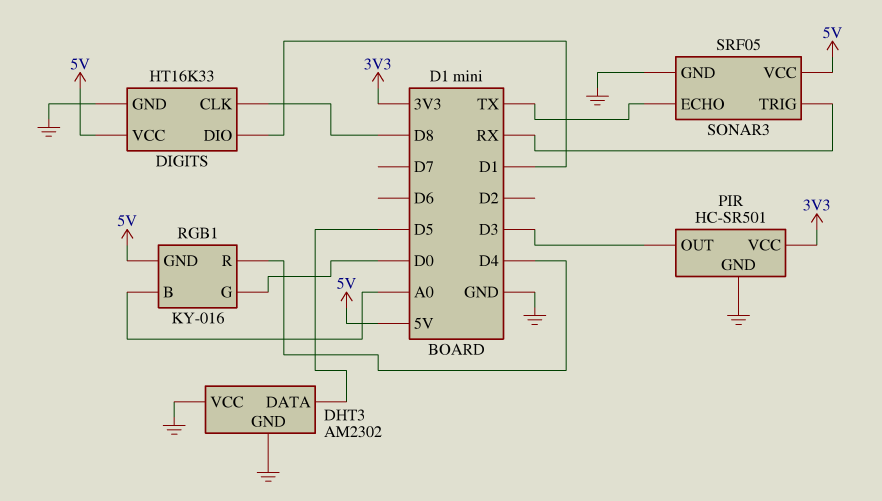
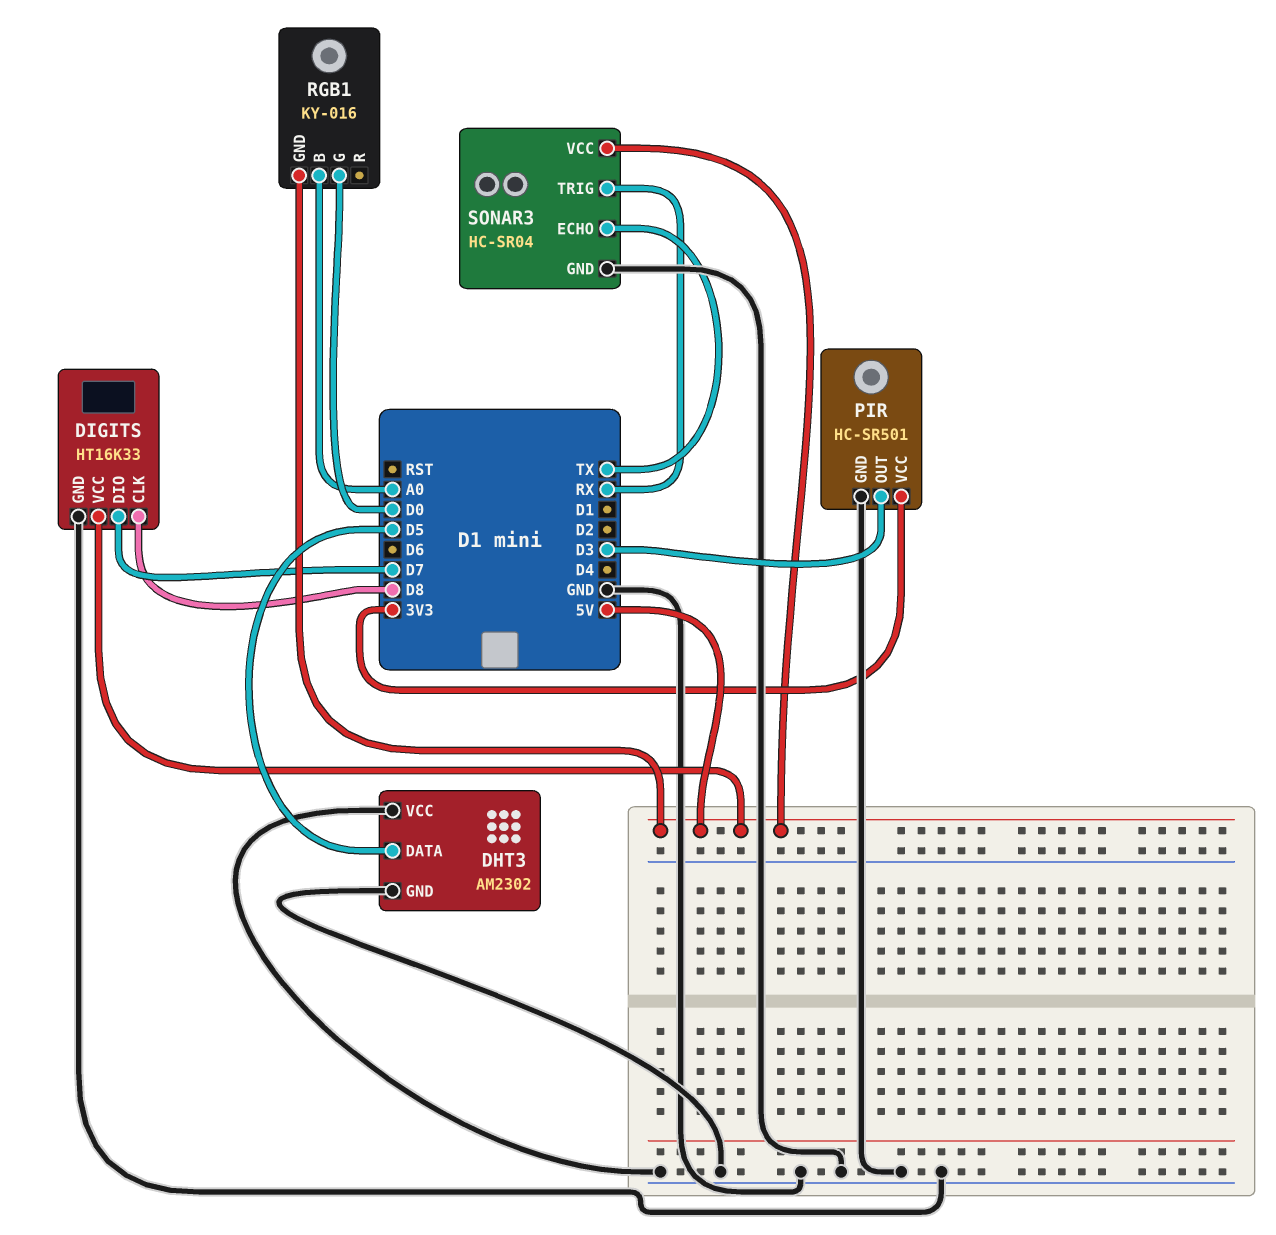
DIGITS pin DIO: D1 -> D7
RGB1 pin R: D4 -> none
SONAR3: SRF05 -> HC-SR04

